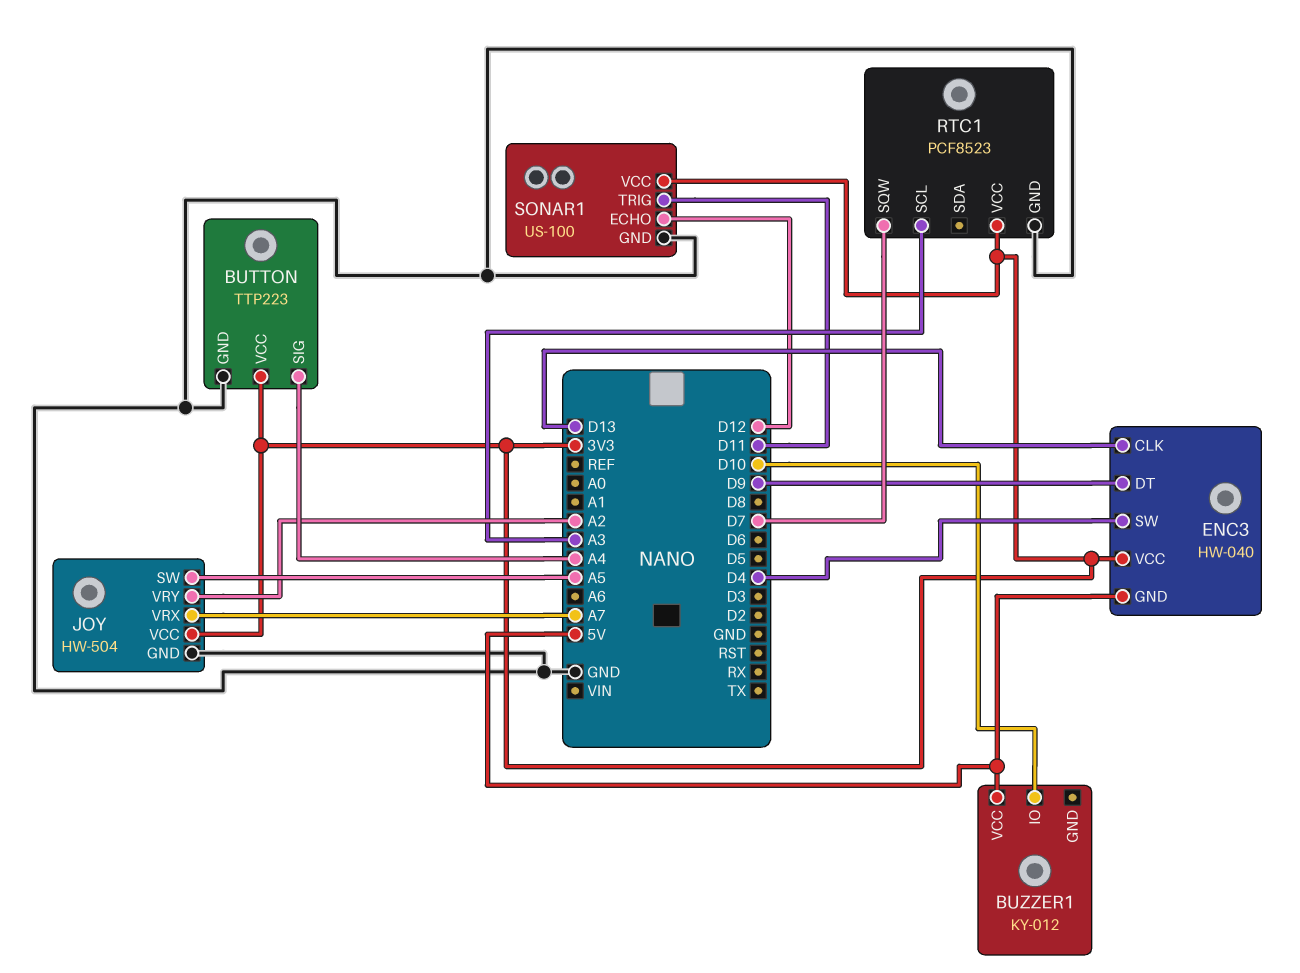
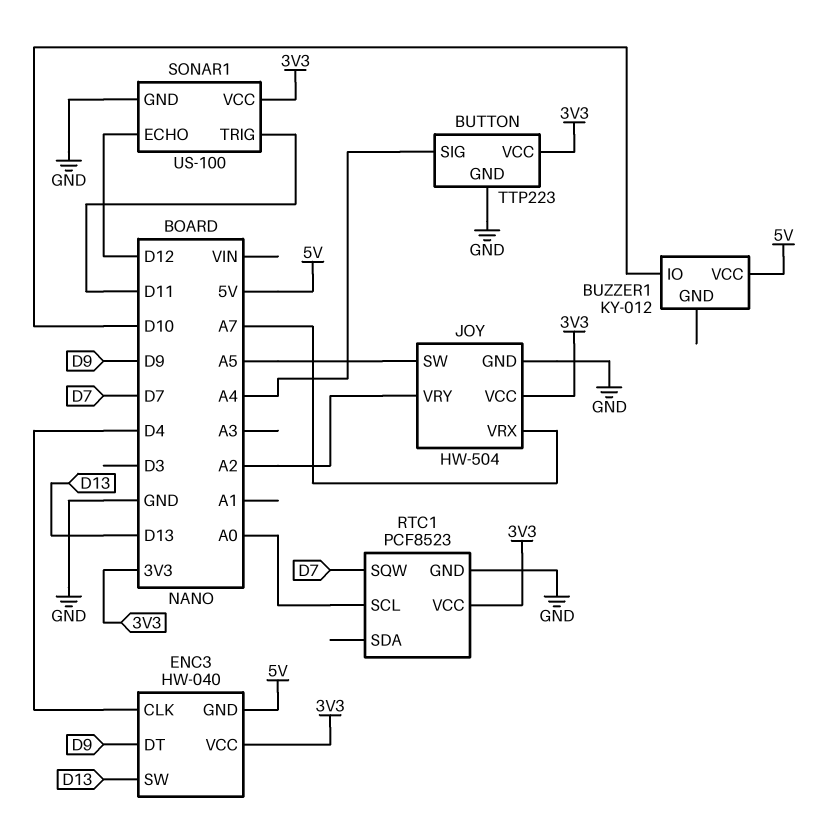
ENC3 pin CLK: D13 -> D4
ENC3 pin SW: D4 -> D13
RTC1 pin SCL: A3 -> A0

